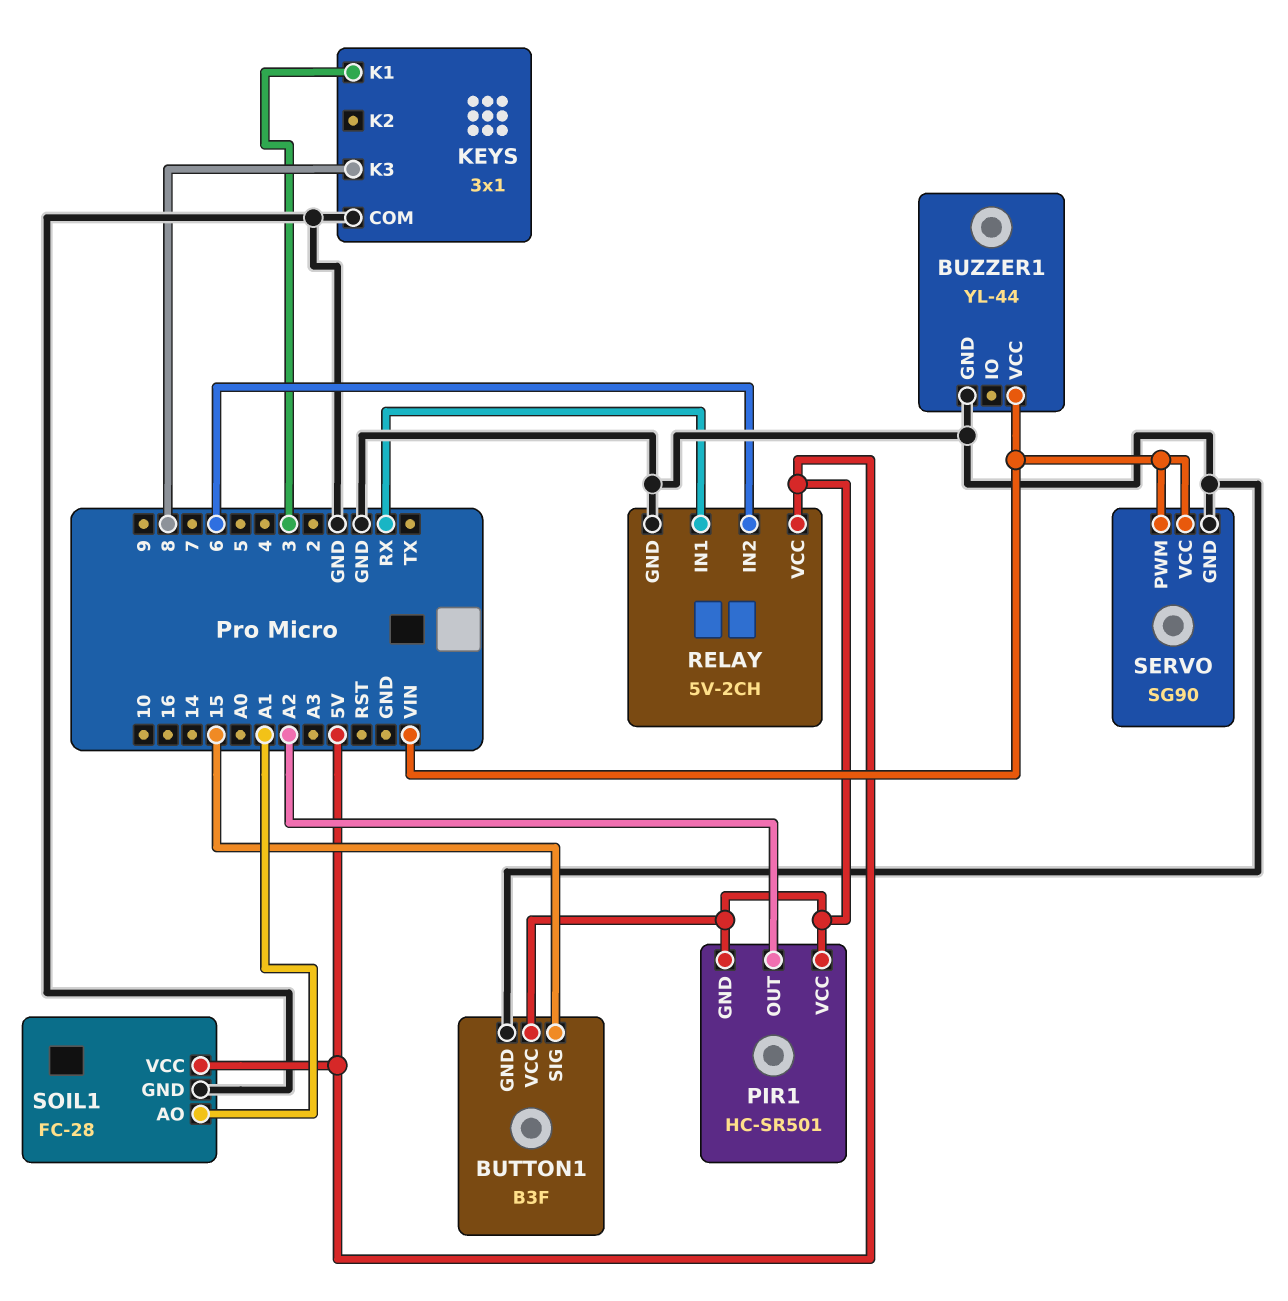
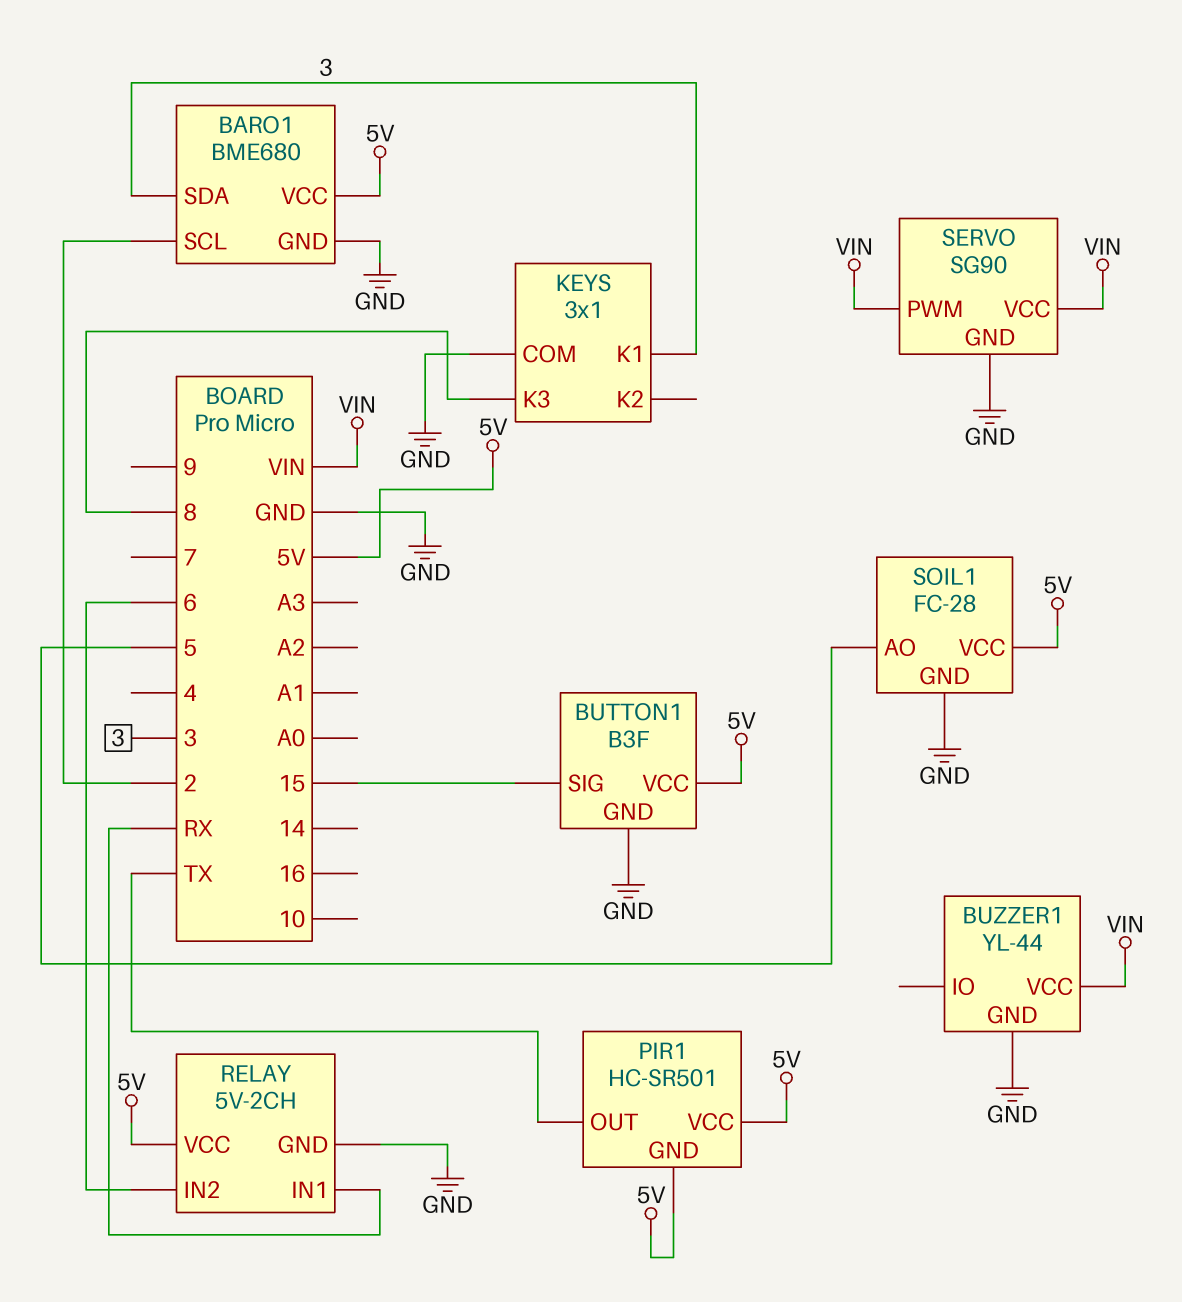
BARO1: none -> BME680
BARO1 pin GND: none -> GND
BARO1 pin SCL: none -> 2
BARO1 pin SDA: none -> 3
BARO1 pin VCC: none -> 5V
PIR1 pin OUT: A2 -> TX
SOIL1 pin AO: A1 -> 5

